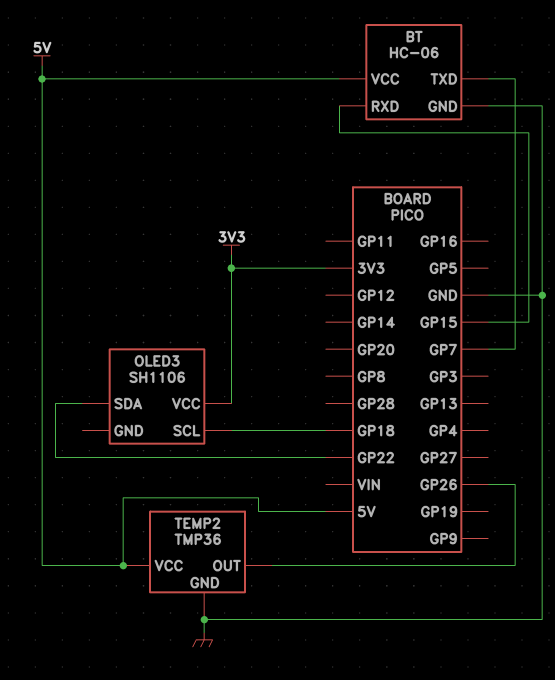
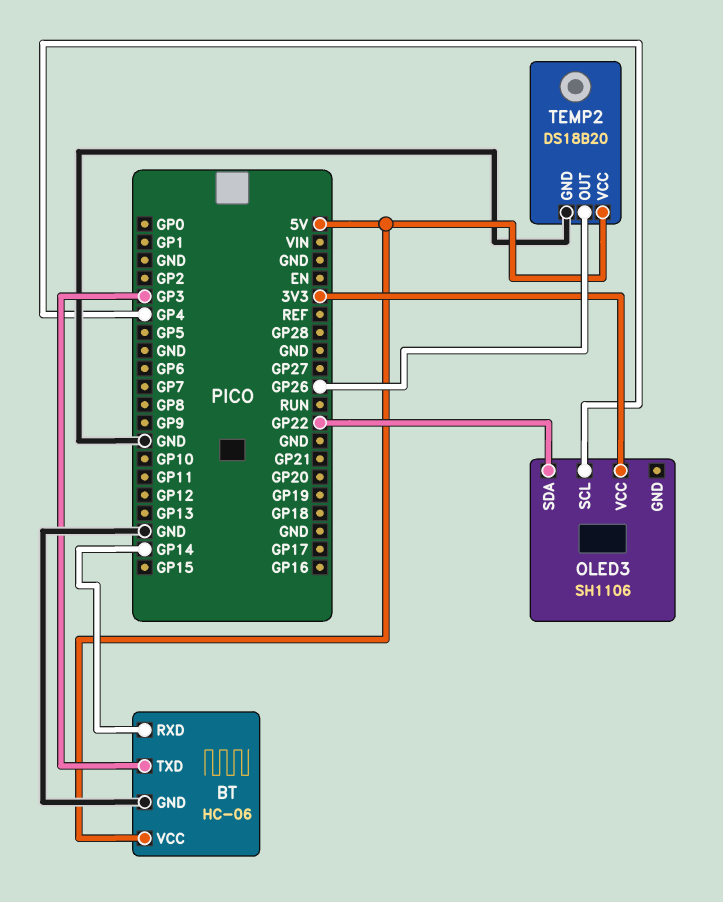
BT pin RXD: GP15 -> GP14
BT pin TXD: GP7 -> GP3
OLED3 pin SCL: GP18 -> GP4
TEMP2: TMP36 -> DS18B20

